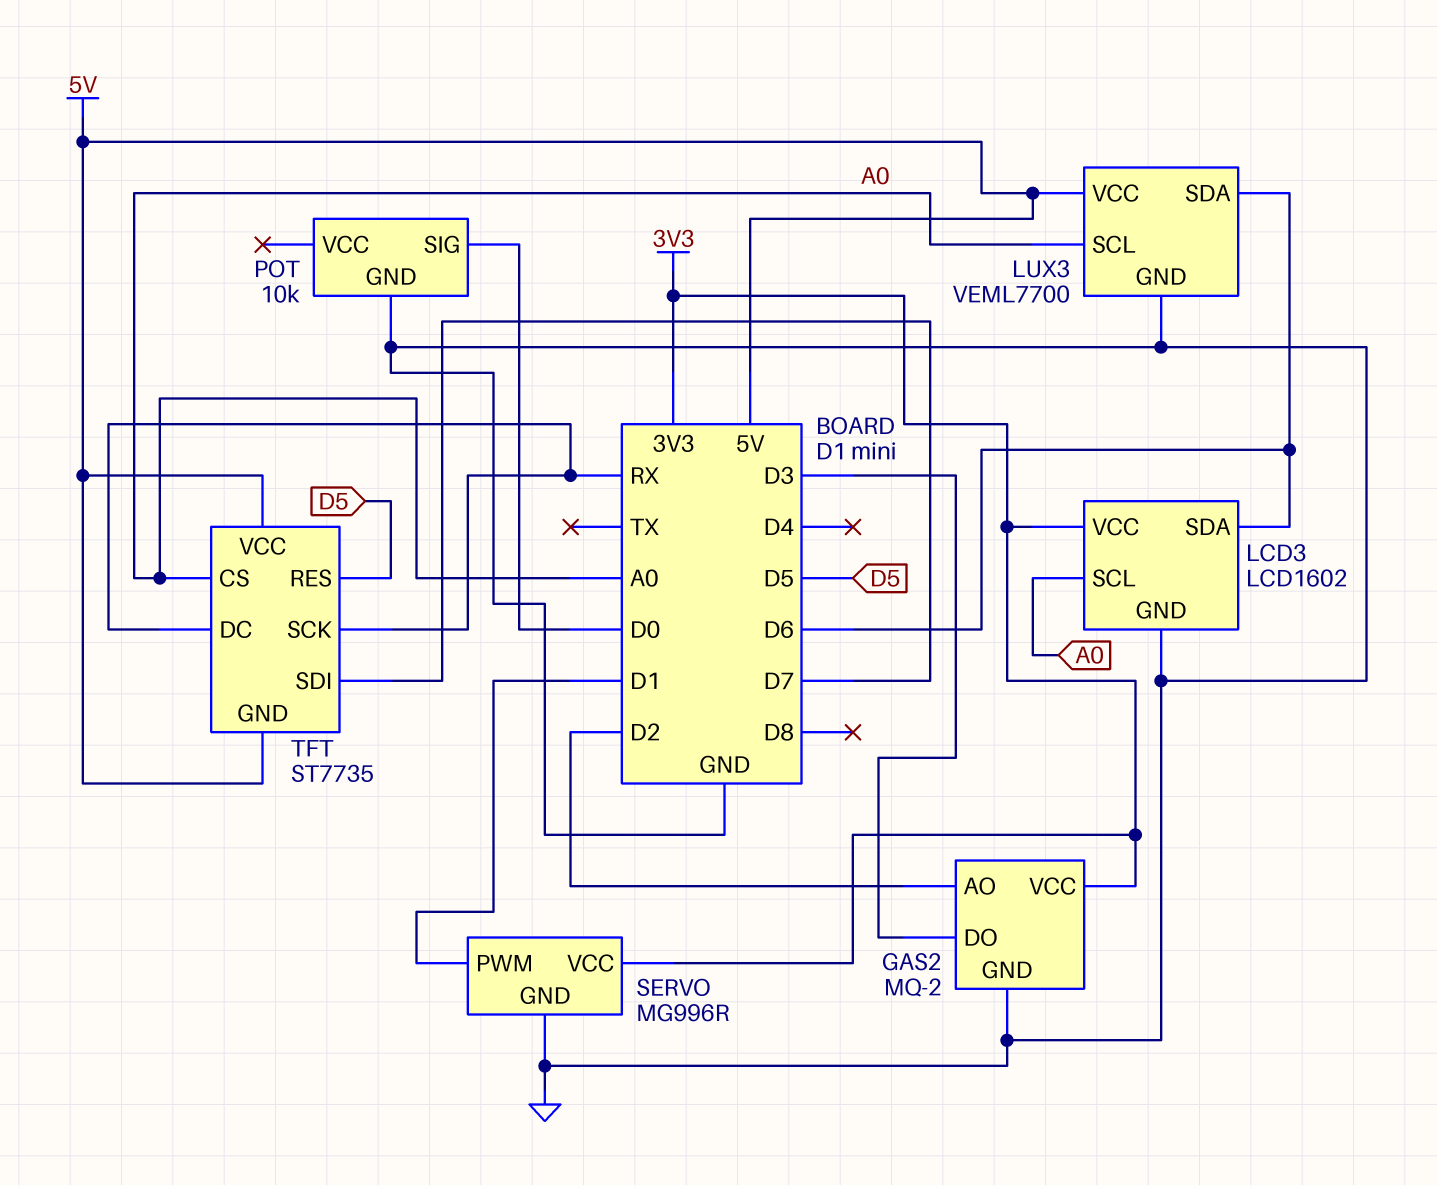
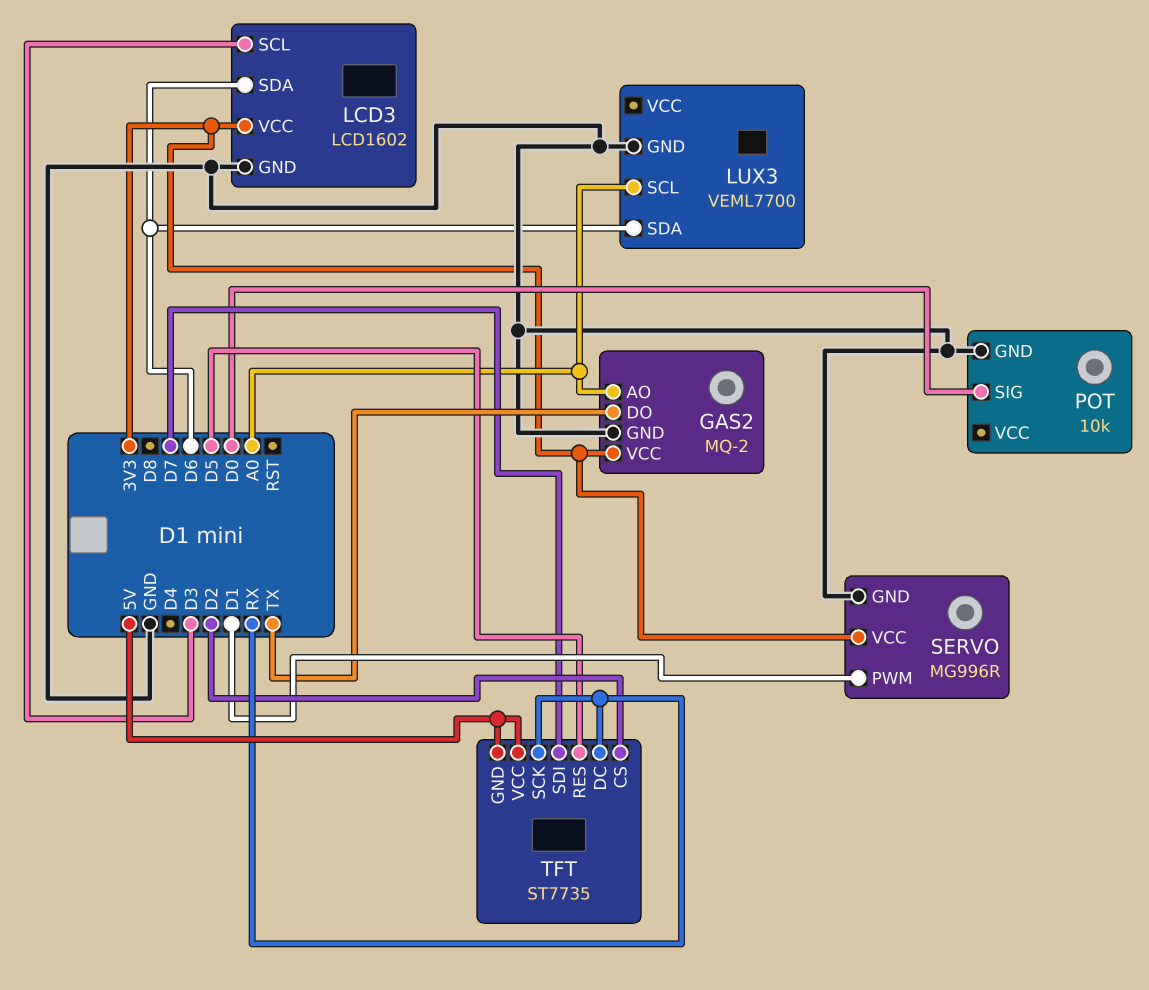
GAS2 pin AO: D2 -> A0
GAS2 pin DO: D3 -> TX
LCD3 pin SCL: A0 -> D3
LUX3 pin VCC: 5V -> none
TFT pin CS: A0 -> D2

